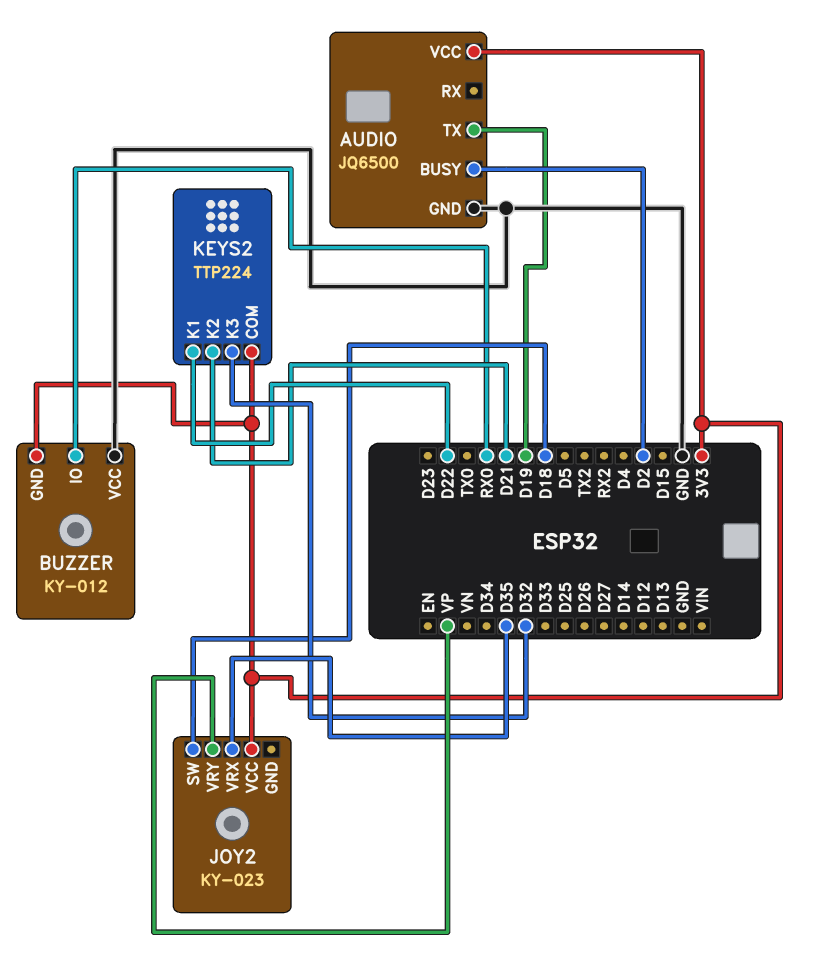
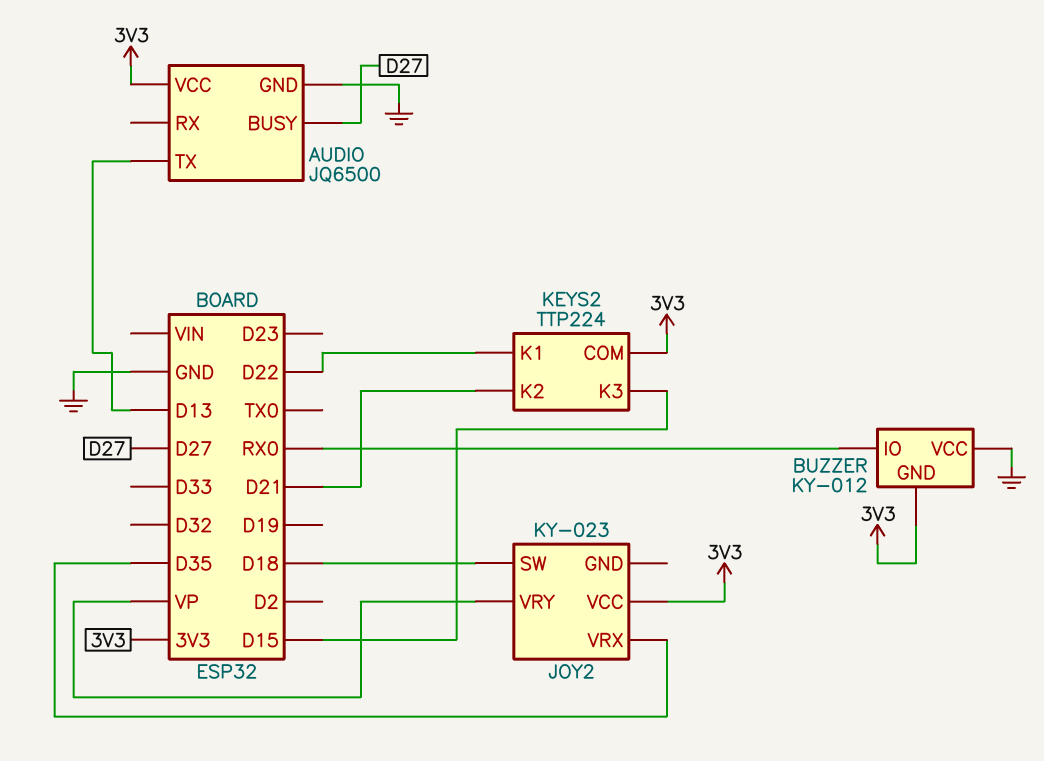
AUDIO pin BUSY: D2 -> D27
AUDIO pin TX: D19 -> D13
KEYS2 pin K3: D32 -> D15

